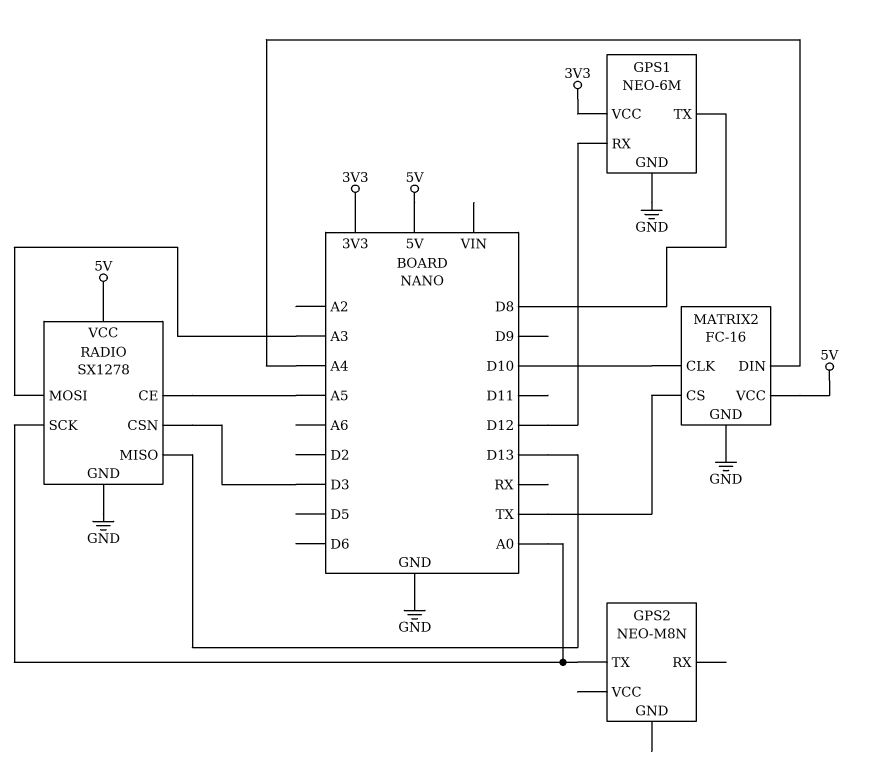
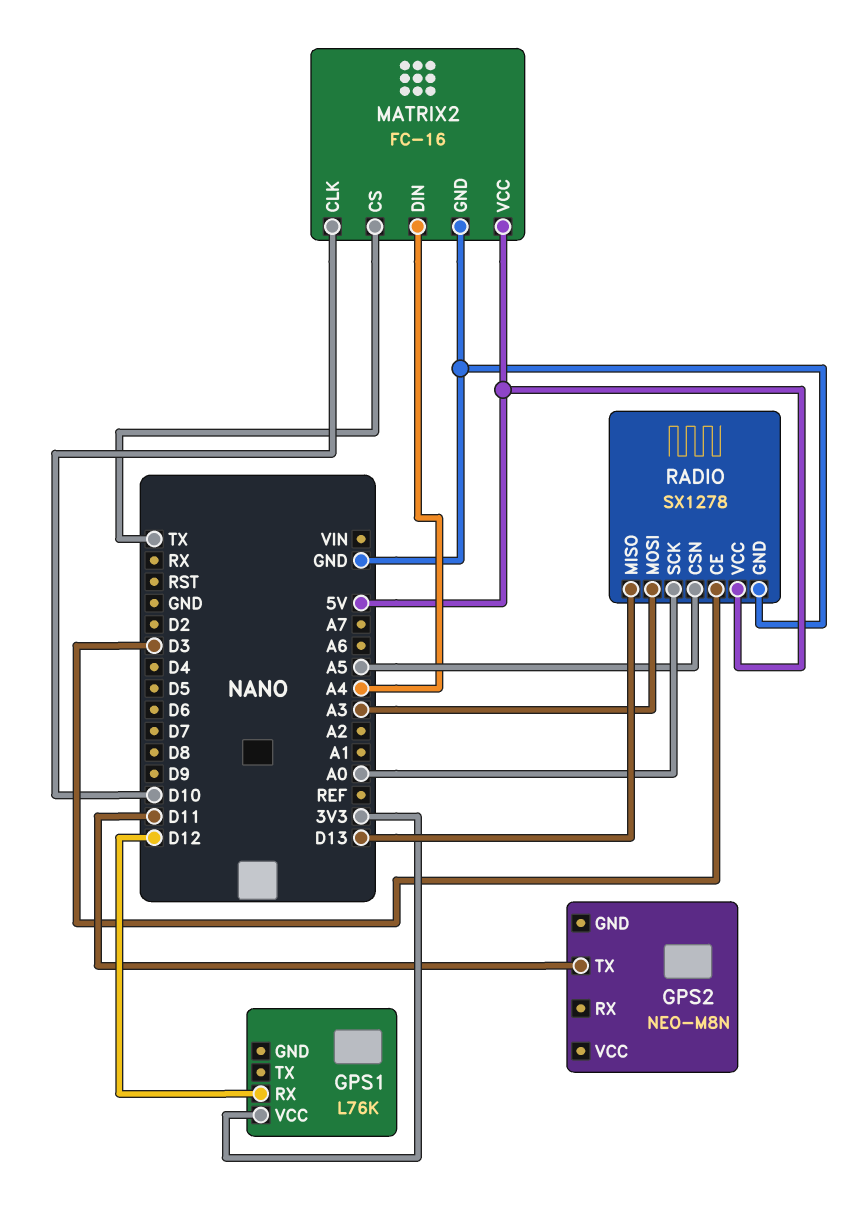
GPS1: NEO-6M -> L76K
GPS1 pin GND: GND -> none
GPS1 pin TX: D8 -> none
GPS2 pin TX: A0 -> D11
RADIO pin CE: A5 -> D3
RADIO pin CSN: D3 -> A5

